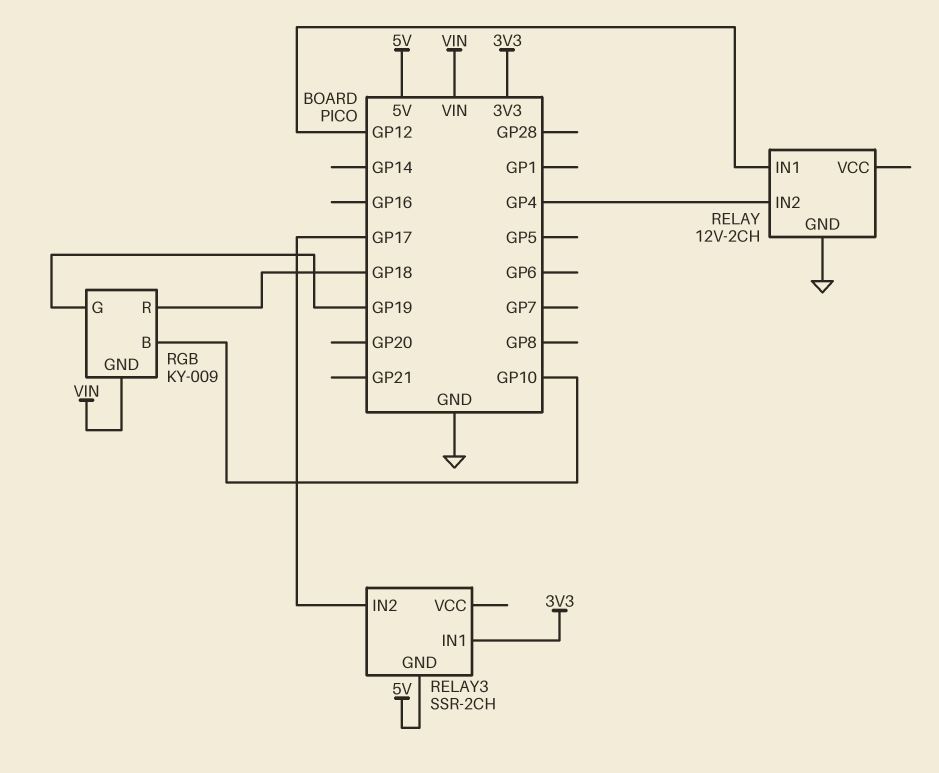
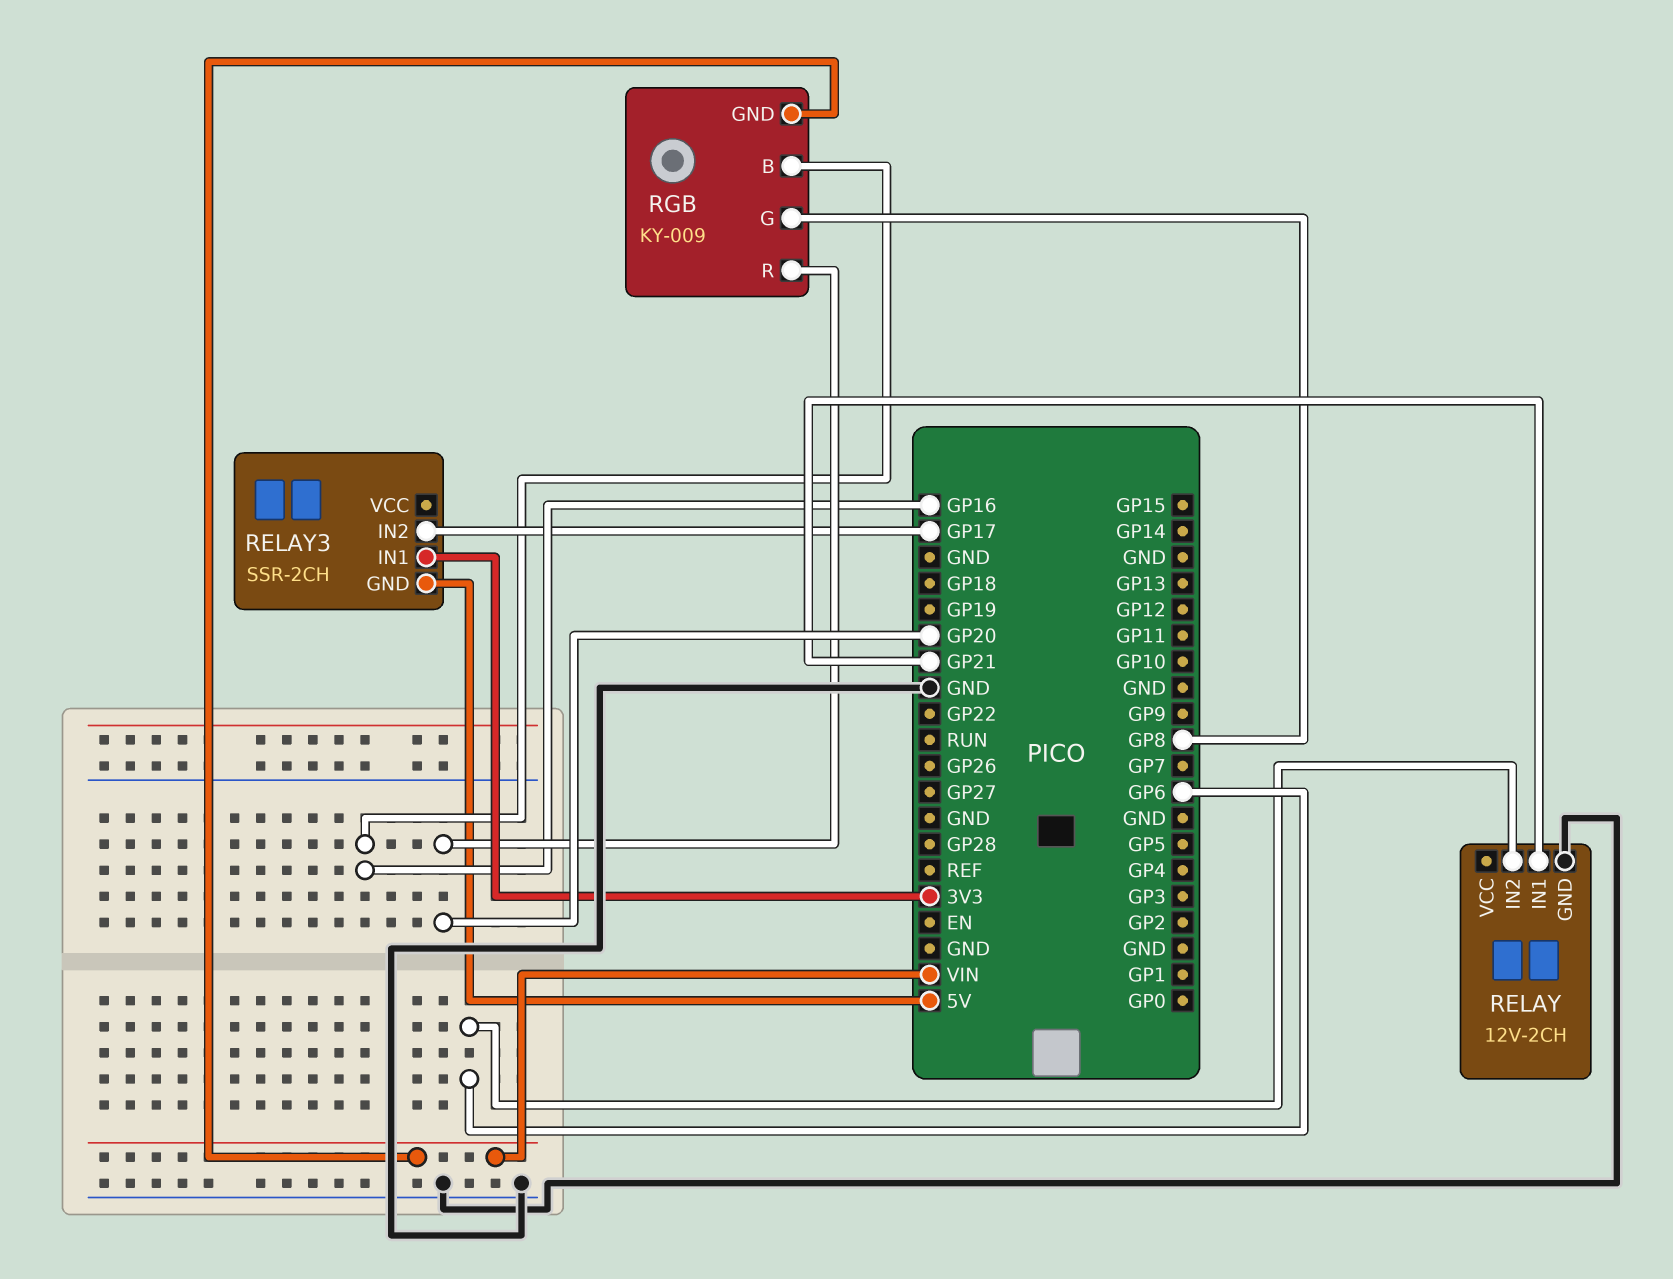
RELAY pin IN1: GP12 -> GP21
RELAY pin IN2: GP4 -> GP6
RGB pin B: GP10 -> GP16
RGB pin G: GP19 -> GP8
RGB pin R: GP18 -> GP20

